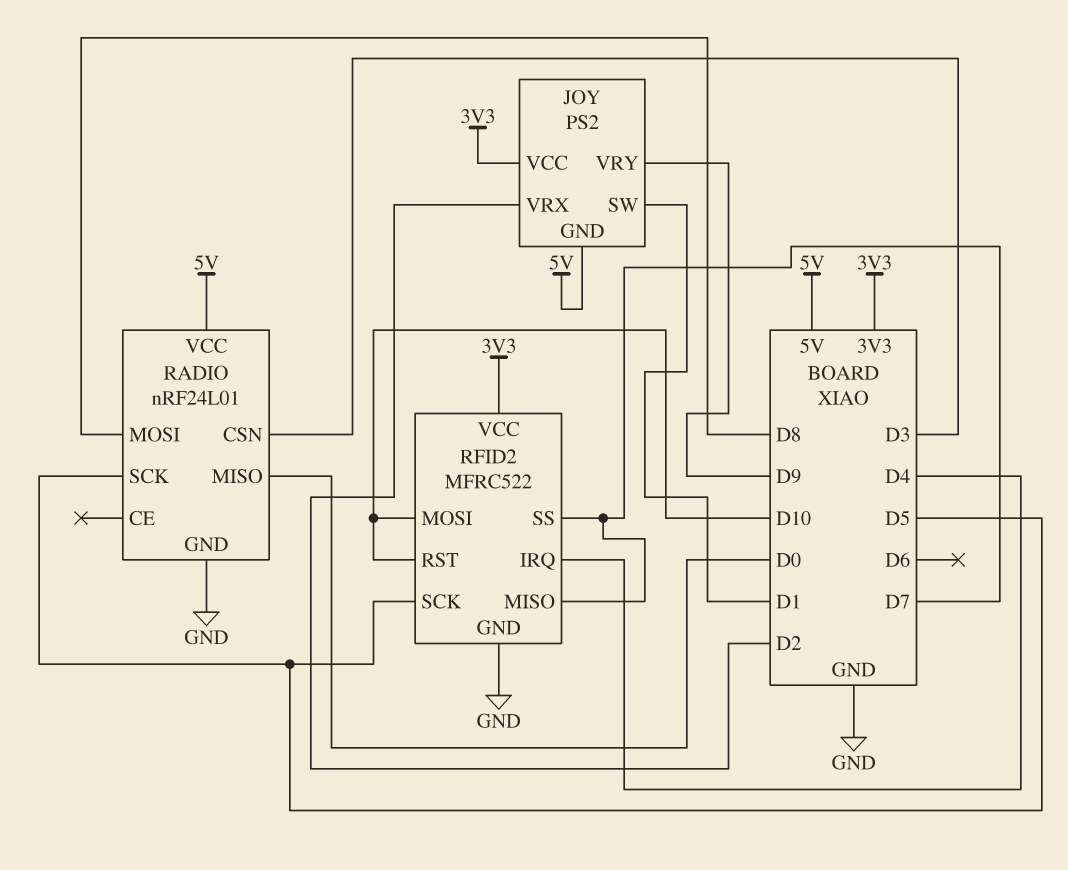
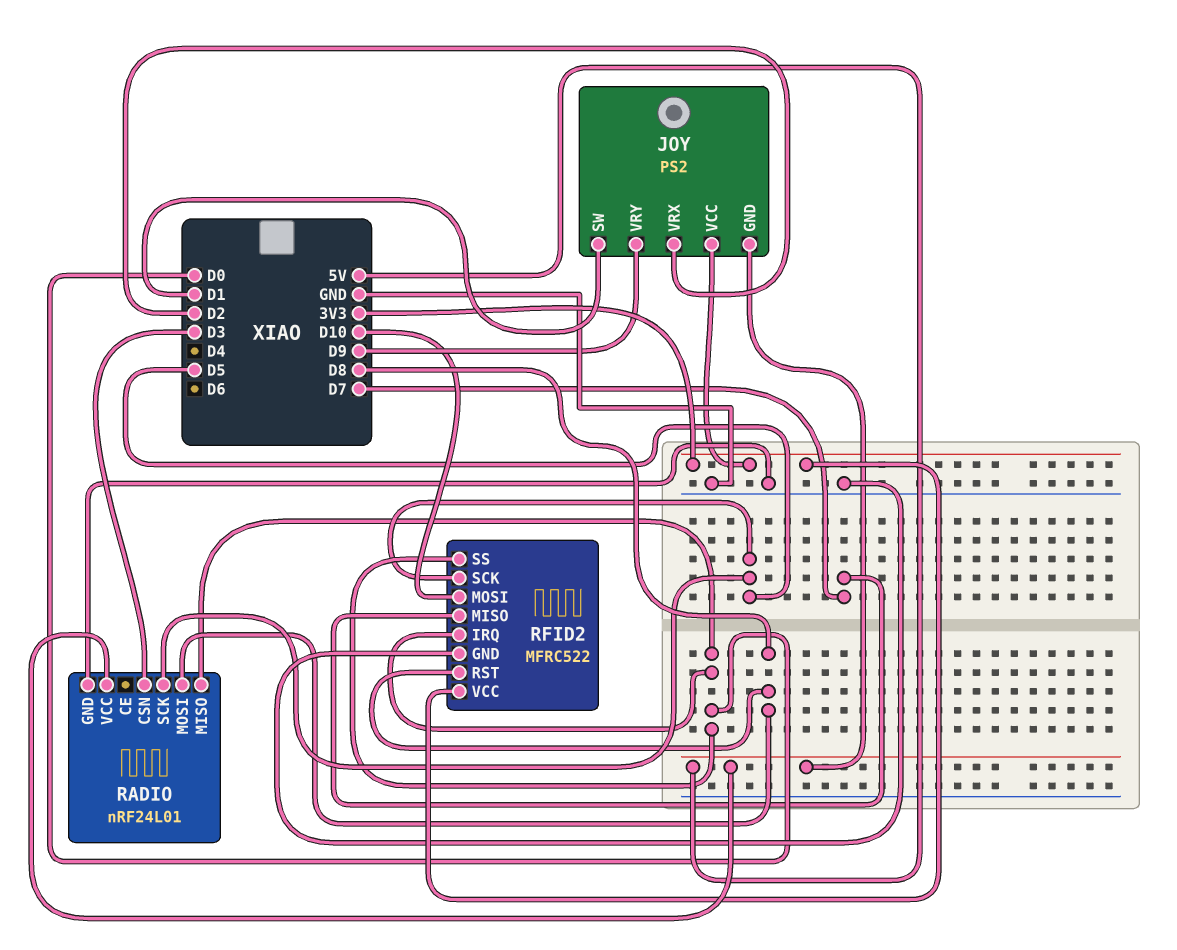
RFID2 pin IRQ: D4 -> D0
RFID2 pin RST: D10 -> D8
RFID2 pin SS: D7 -> D0

